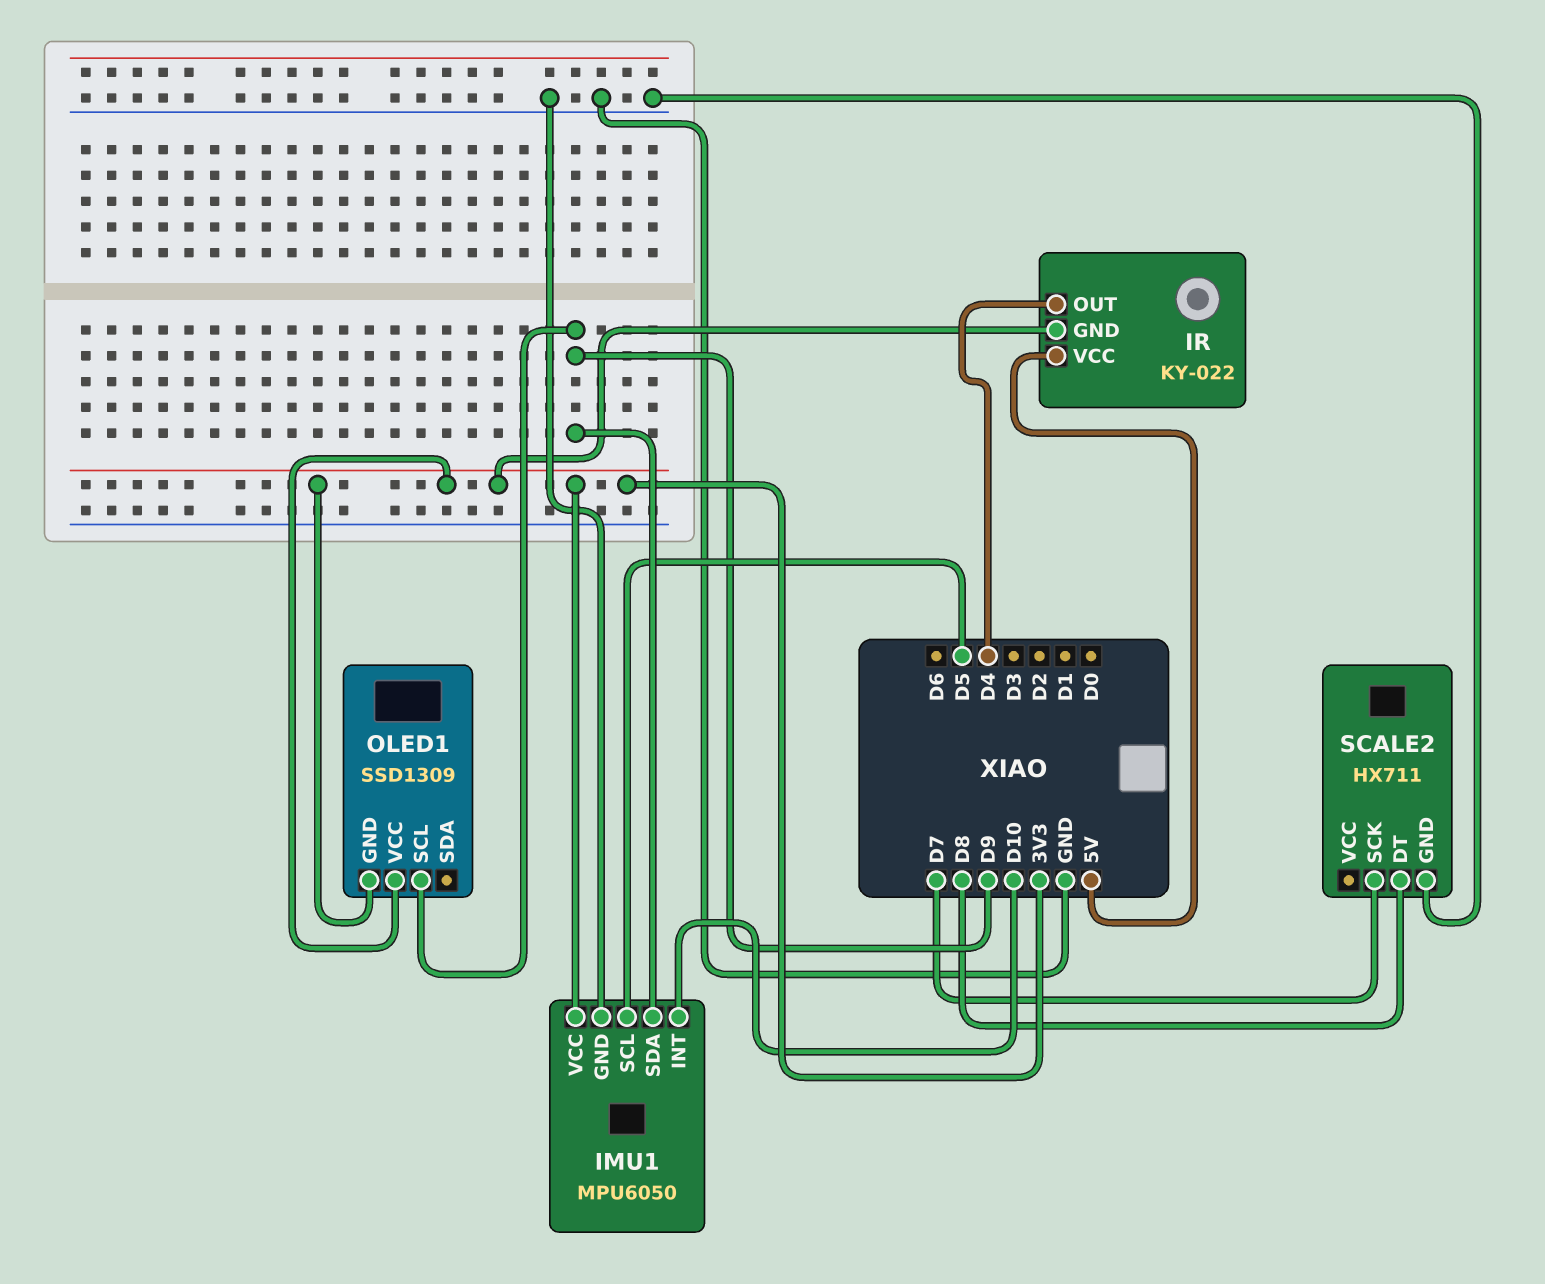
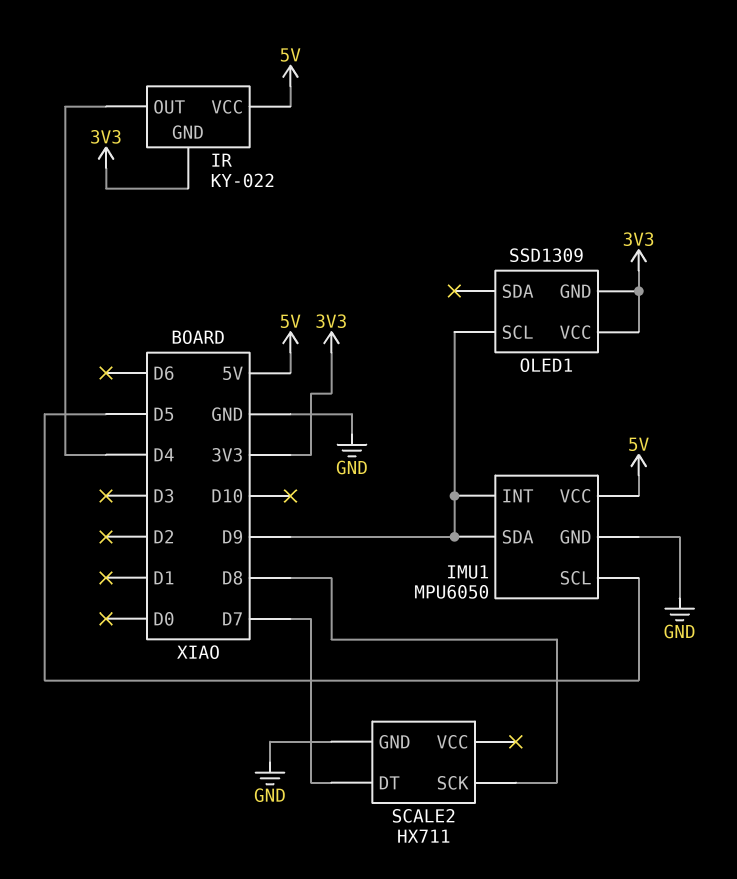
IMU1 pin INT: D10 -> D9
IMU1 pin VCC: 3V3 -> 5V
SCALE2 pin DT: D8 -> D7
SCALE2 pin SCK: D7 -> D8

